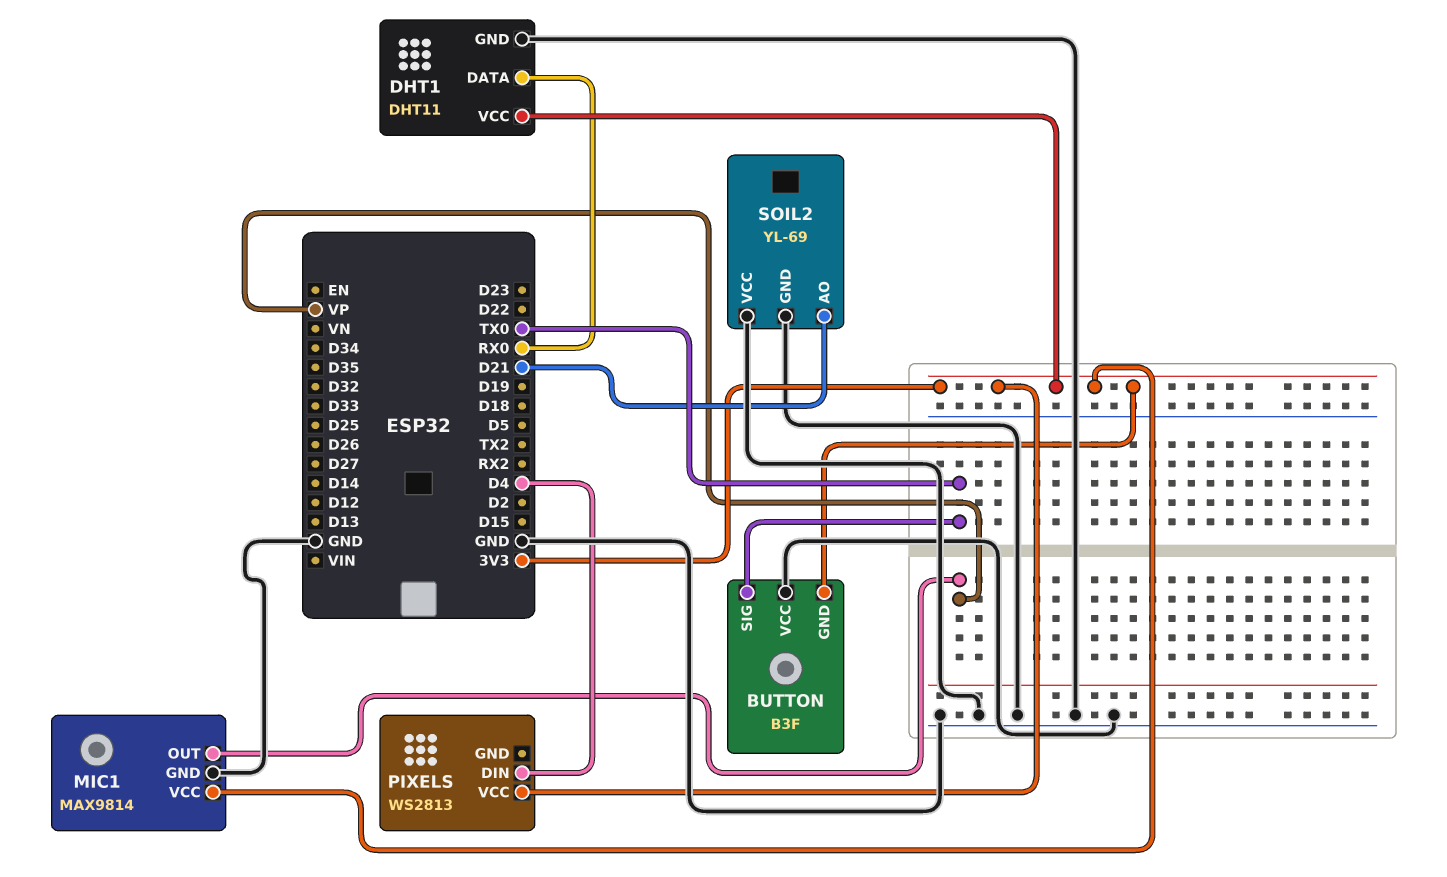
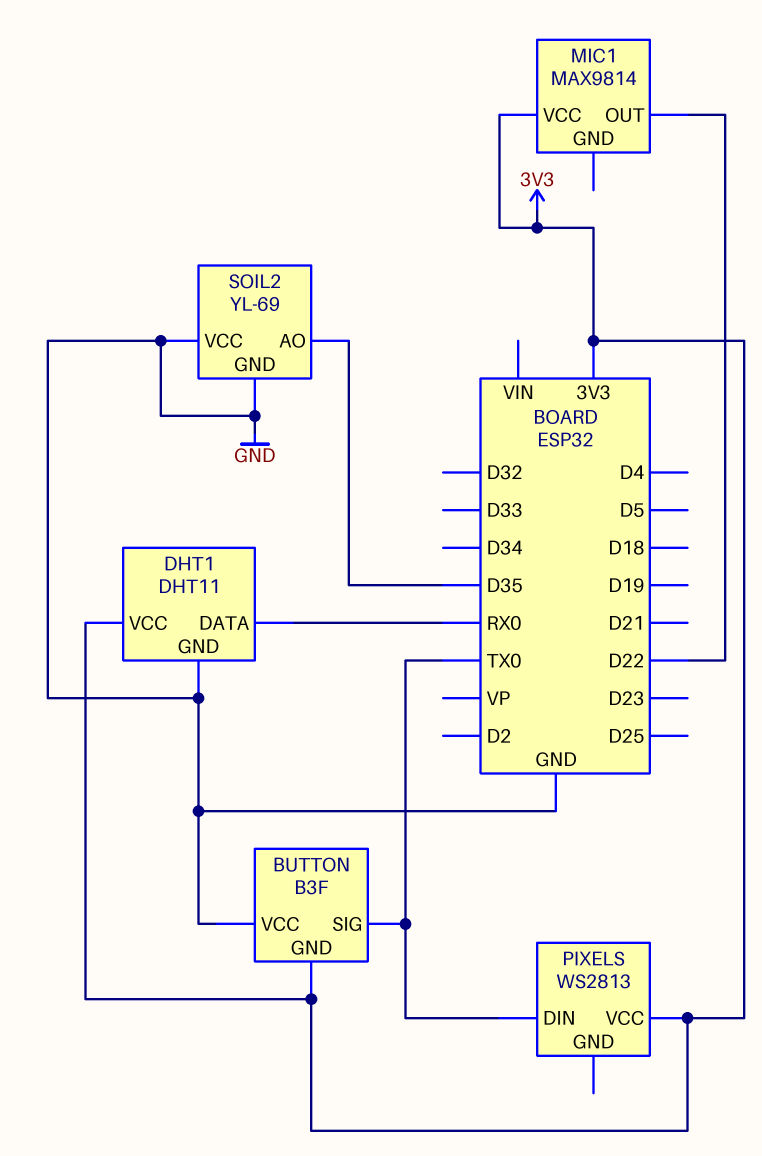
MIC1 pin GND: GND -> none
MIC1 pin OUT: VP -> D22
PIXELS pin DIN: D4 -> TX0
SOIL2 pin AO: D21 -> D35

